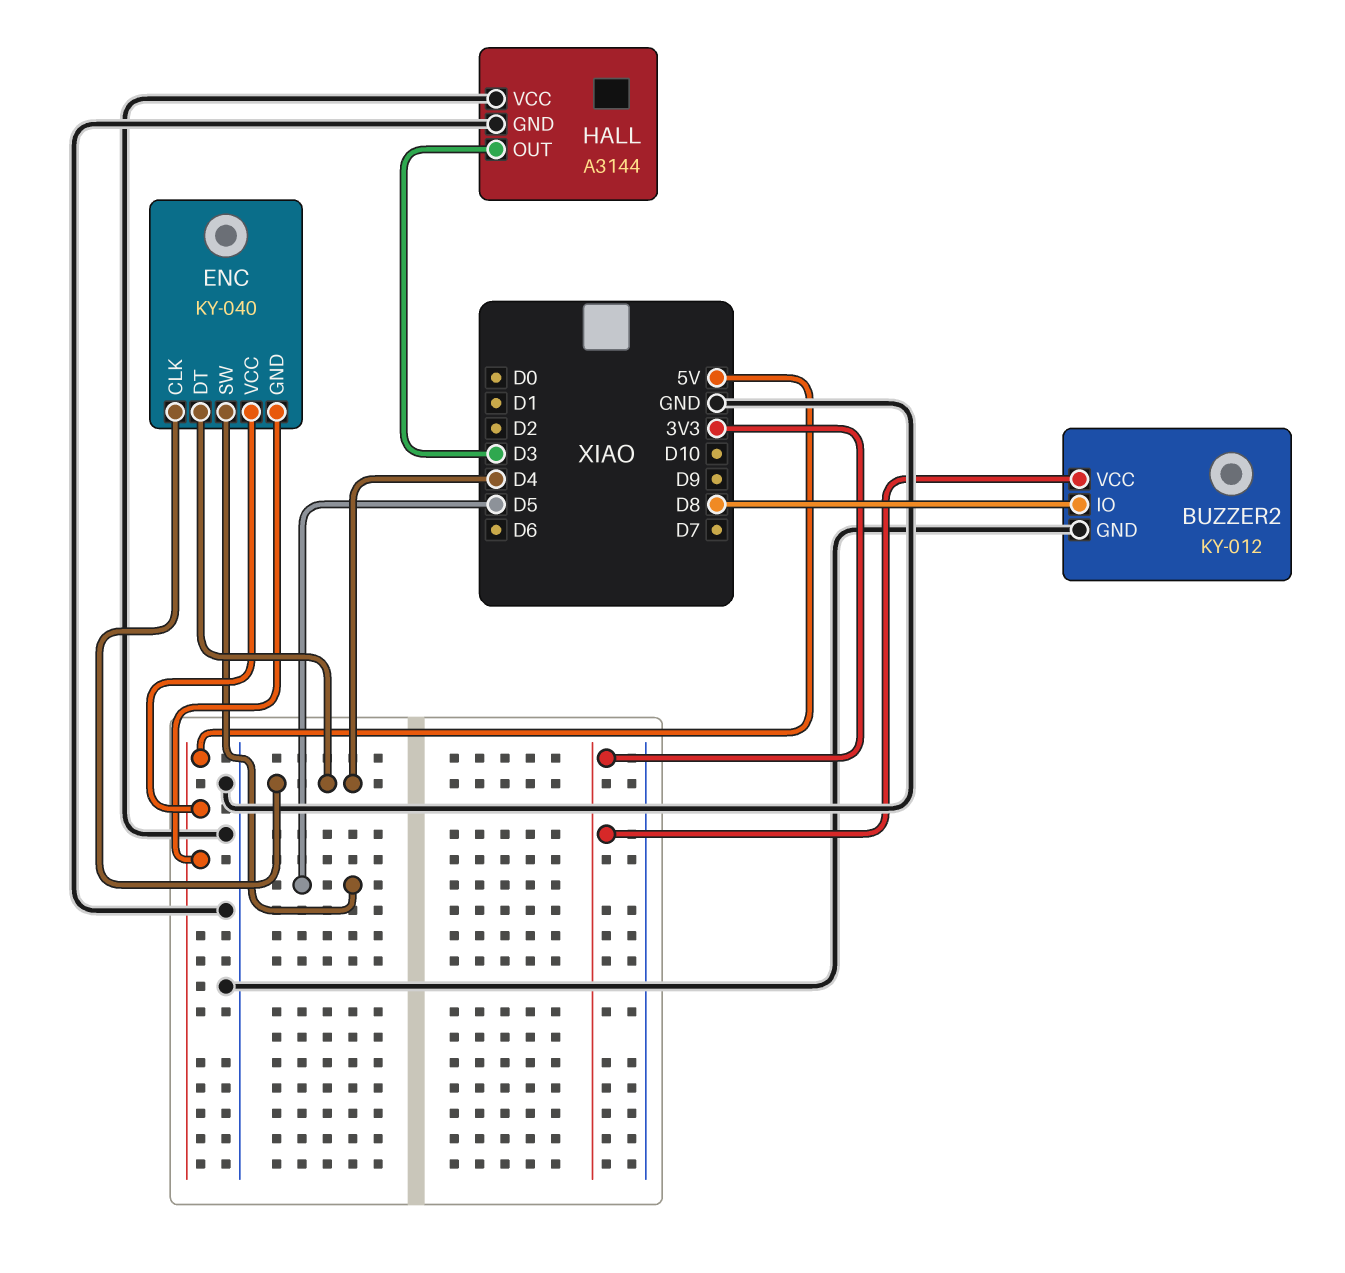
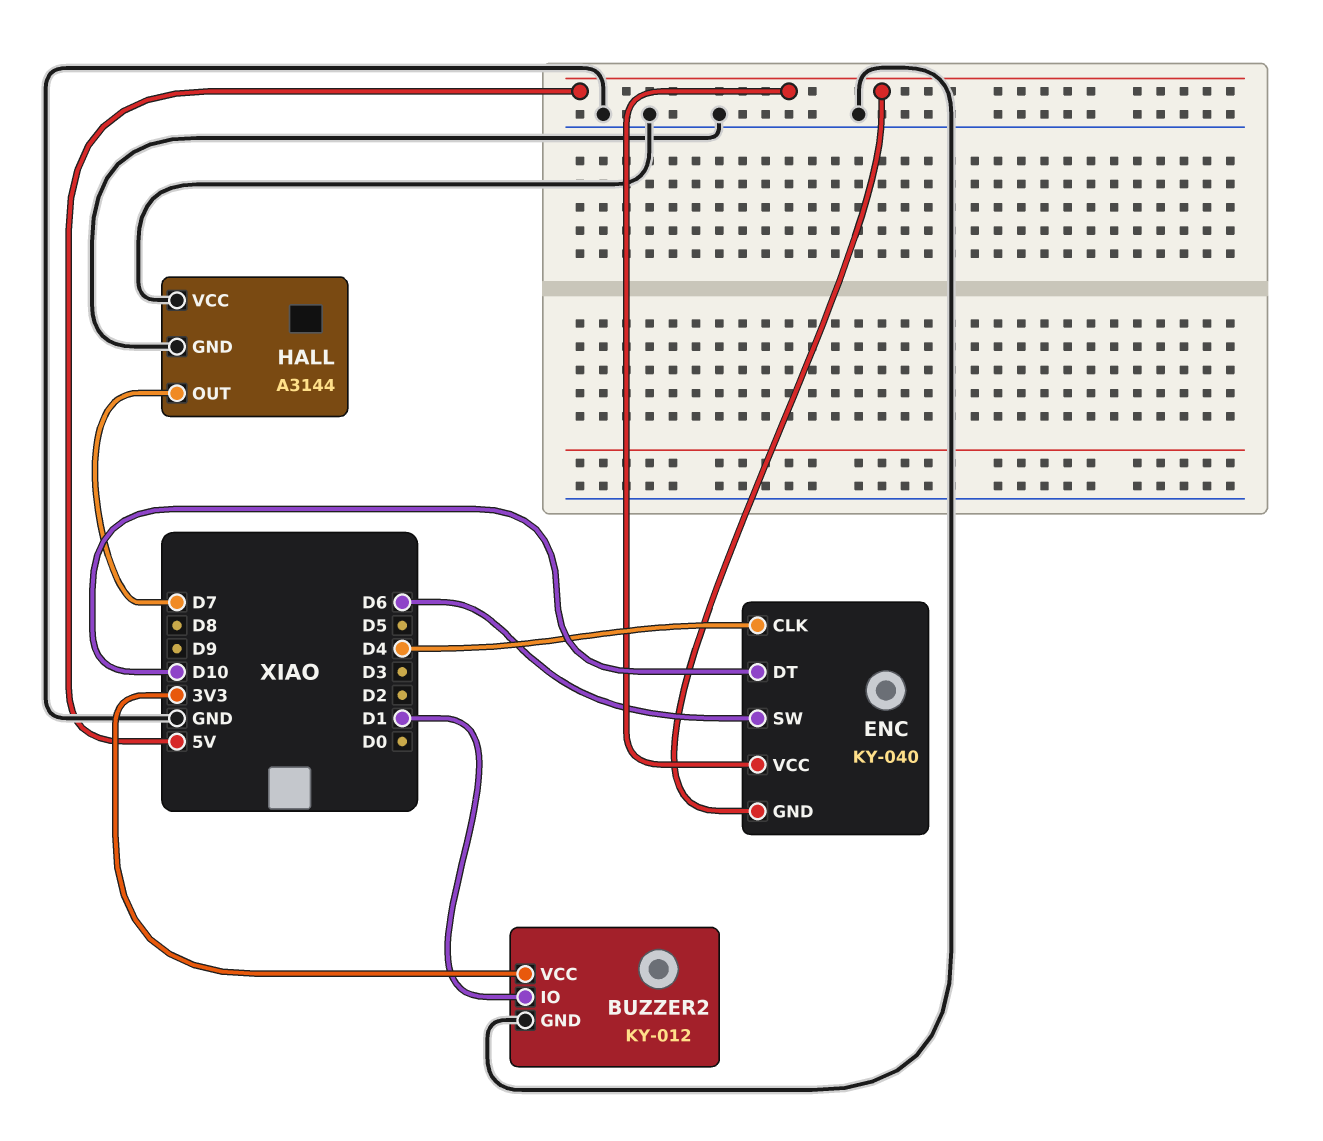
BUZZER2 pin IO: D8 -> D1
ENC pin DT: D4 -> D10
ENC pin SW: D5 -> D6
HALL pin OUT: D3 -> D7

